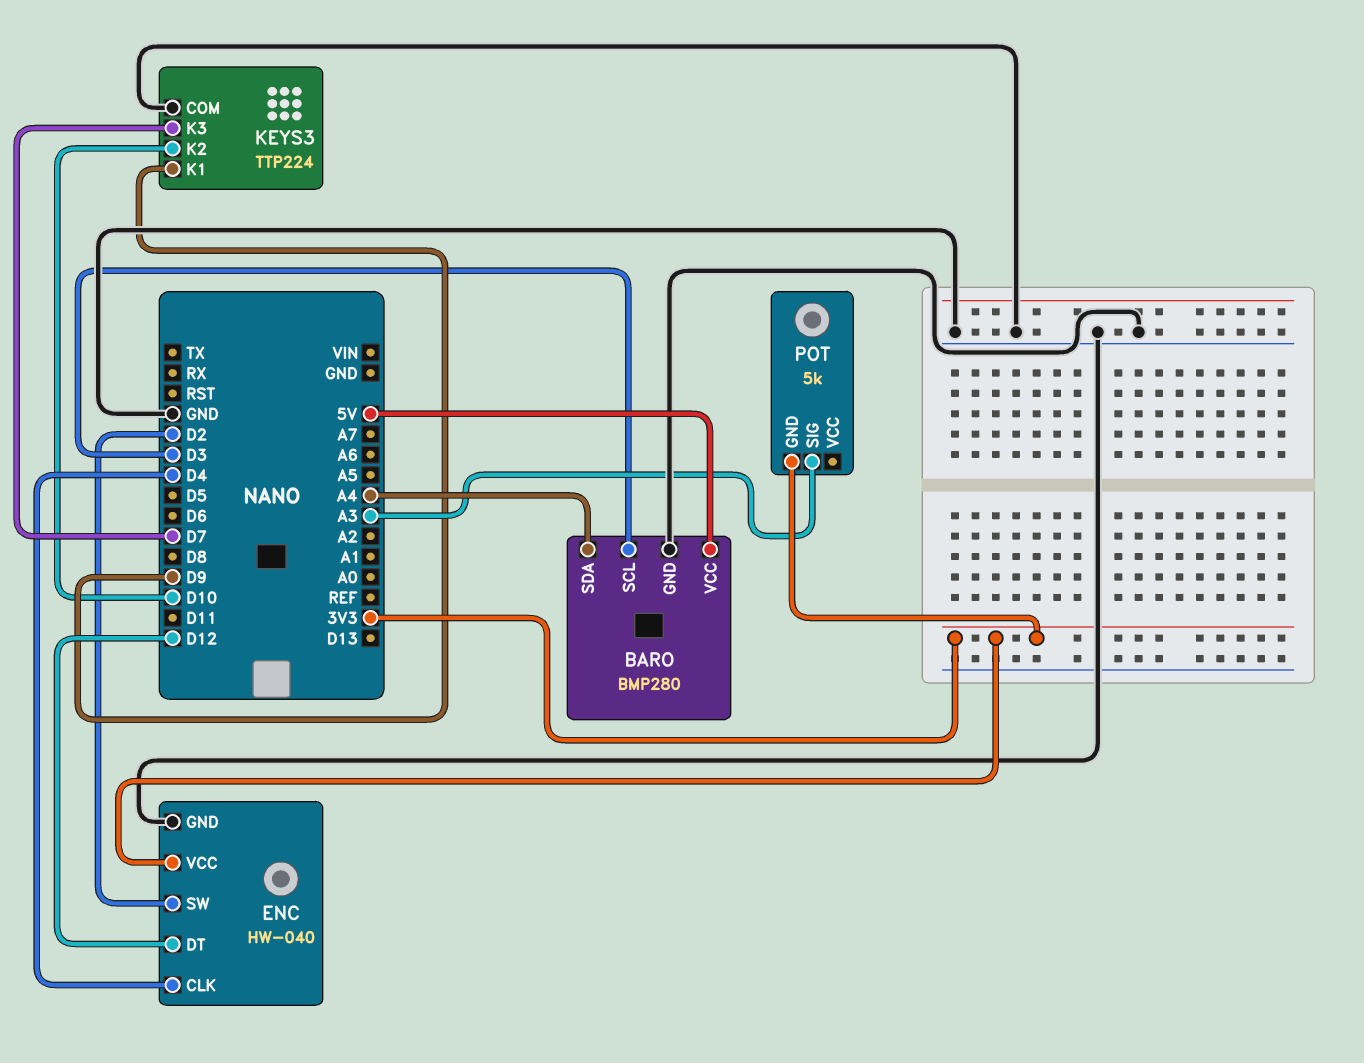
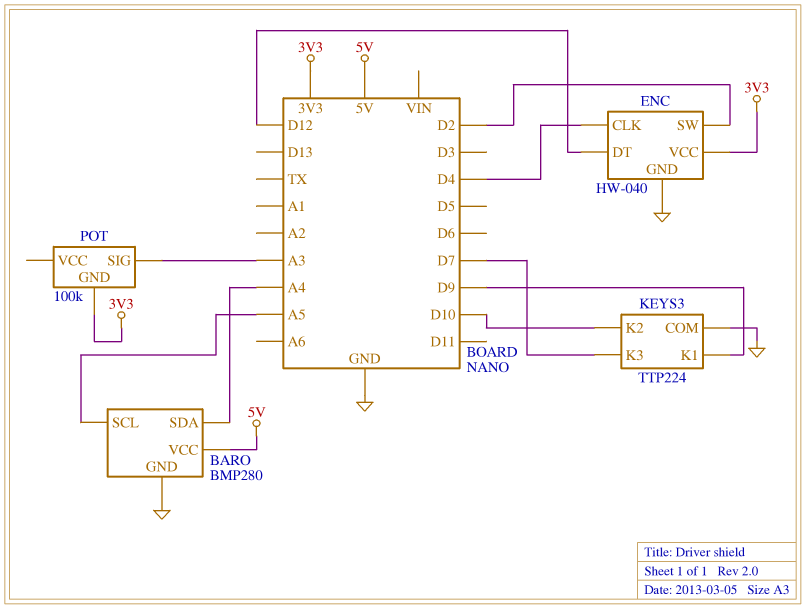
BARO pin SCL: D3 -> A5
POT: 5k -> 100k

